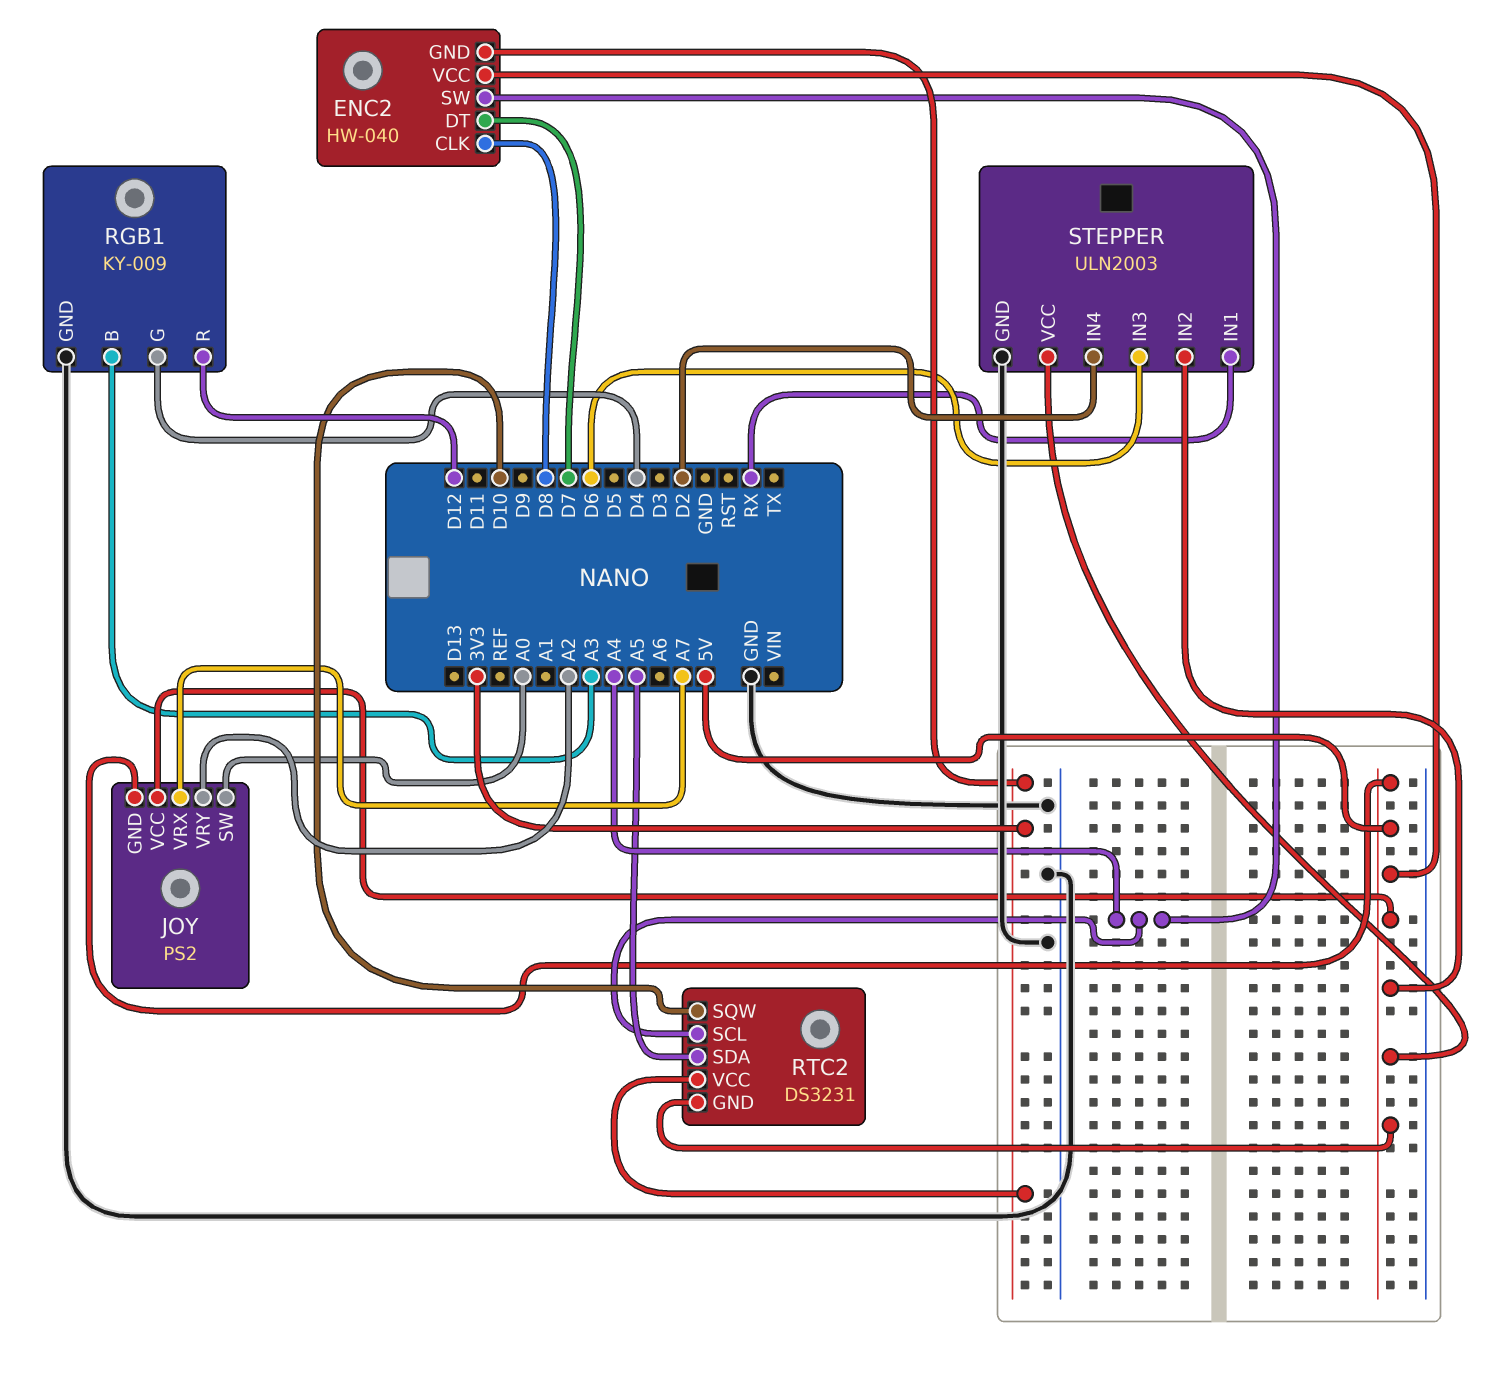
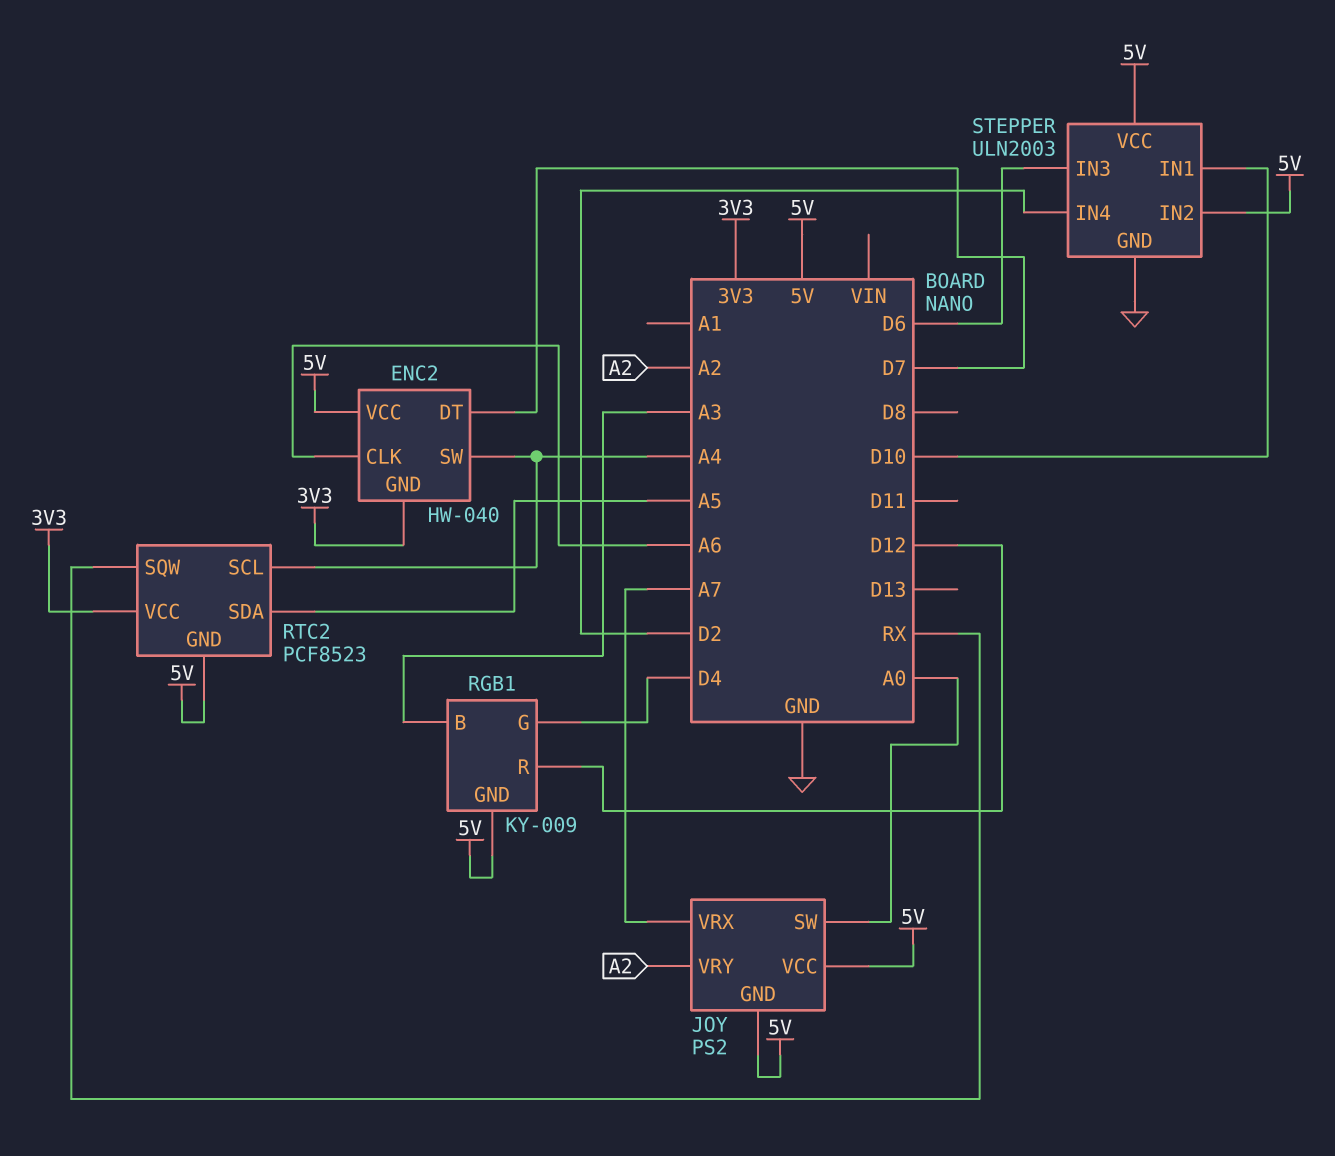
ENC2 pin CLK: D8 -> A6
RGB1 pin GND: GND -> 5V
RTC2: DS3231 -> PCF8523
RTC2 pin SQW: D10 -> RX
STEPPER pin IN1: RX -> D10

